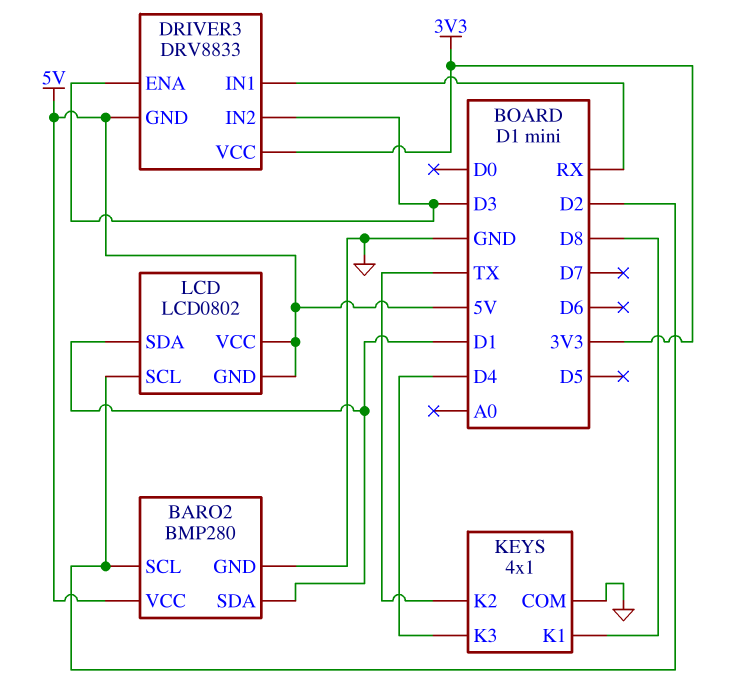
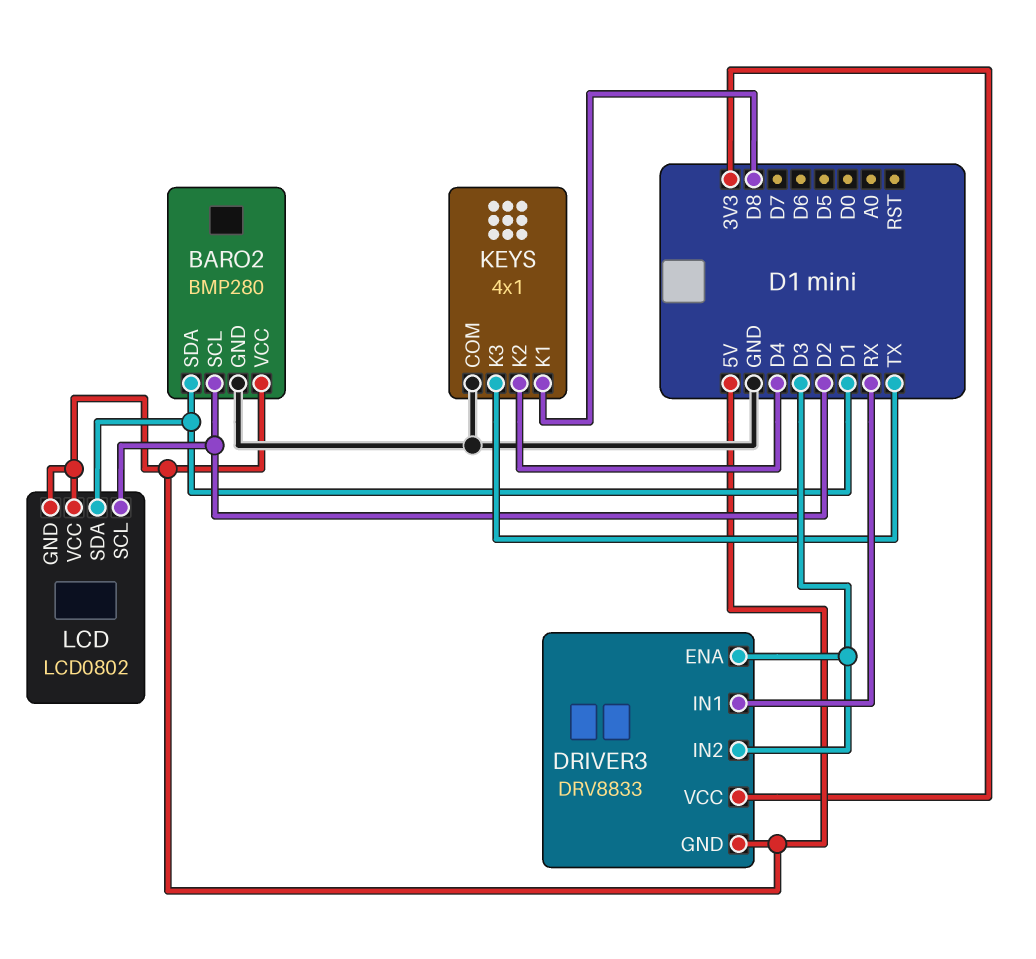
KEYS pin K2: TX -> D4
KEYS pin K3: D4 -> TX

